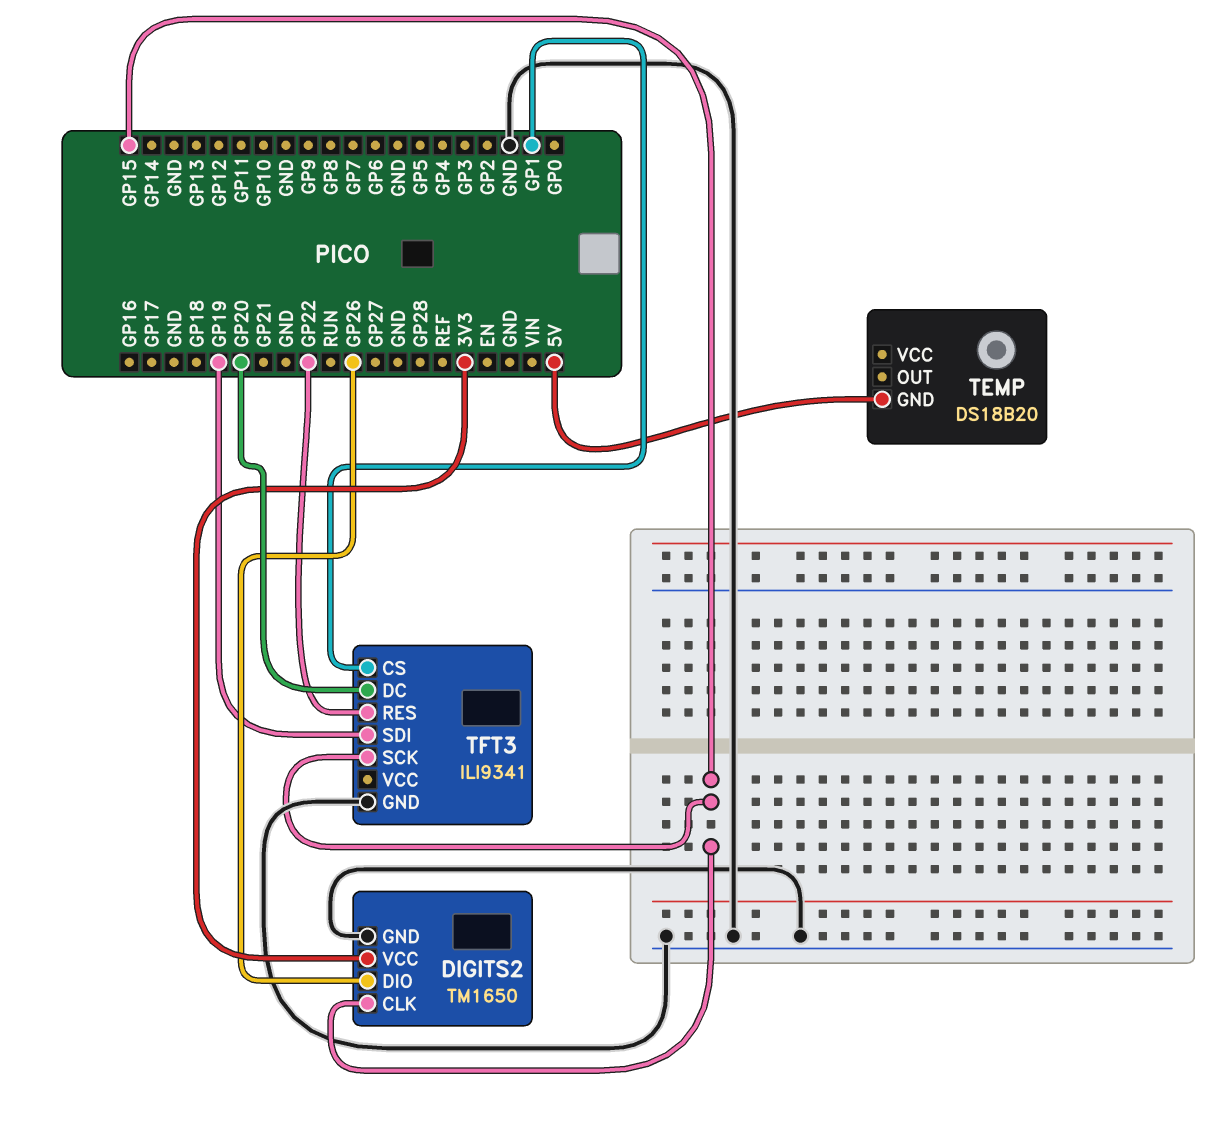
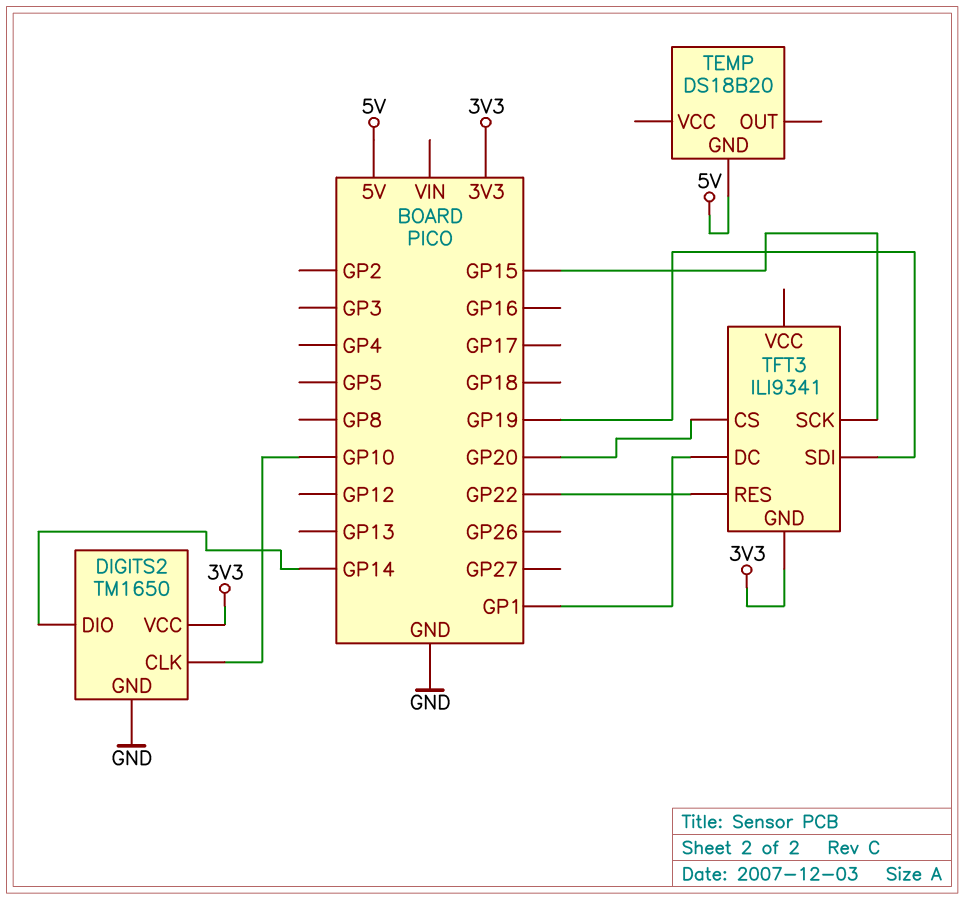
DIGITS2 pin CLK: GP15 -> GP10
DIGITS2 pin DIO: GP26 -> GP14
TFT3 pin CS: GP1 -> GP20
TFT3 pin DC: GP20 -> GP1
TFT3 pin GND: GND -> 3V3

